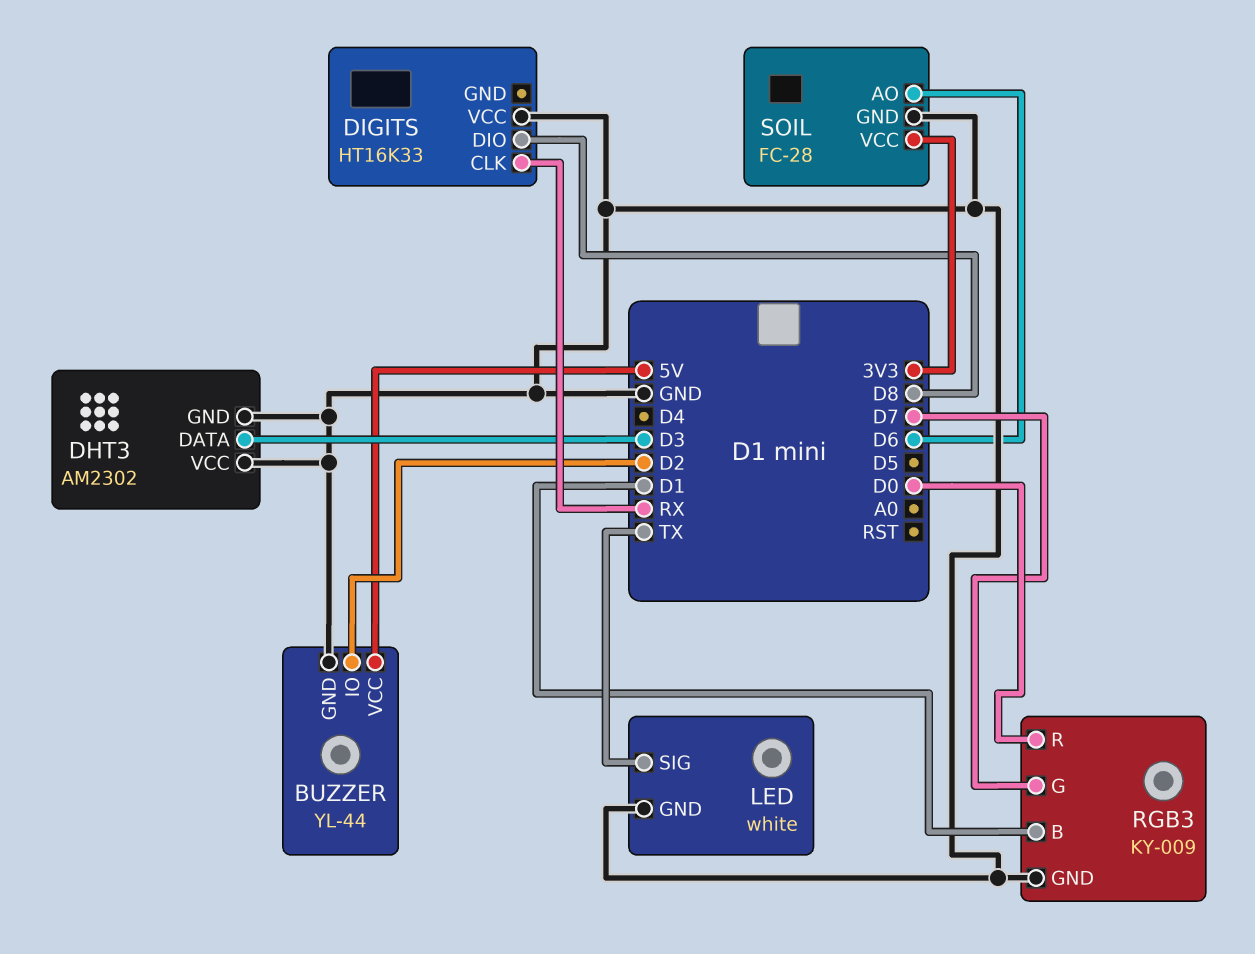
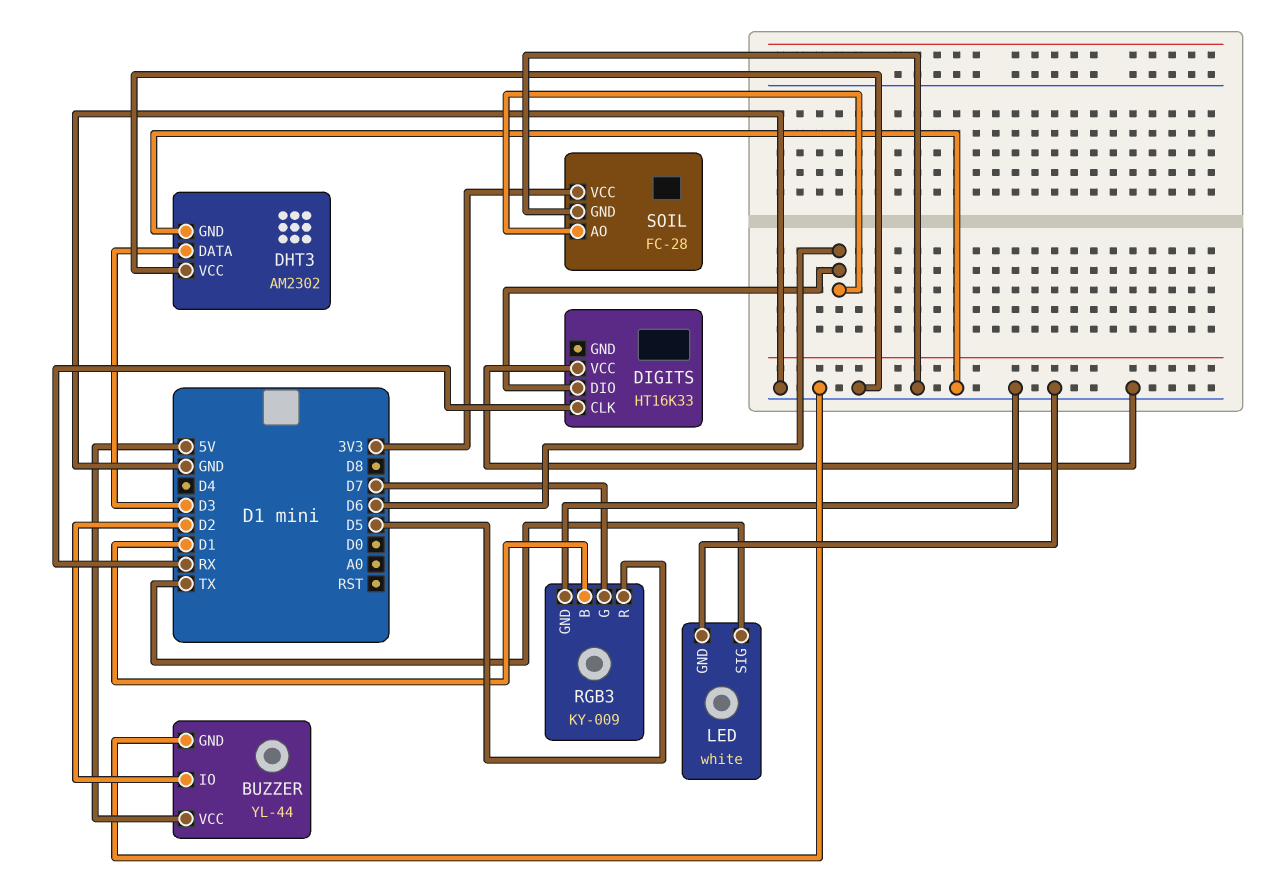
DIGITS pin DIO: D8 -> D6
RGB3 pin R: D0 -> D5

